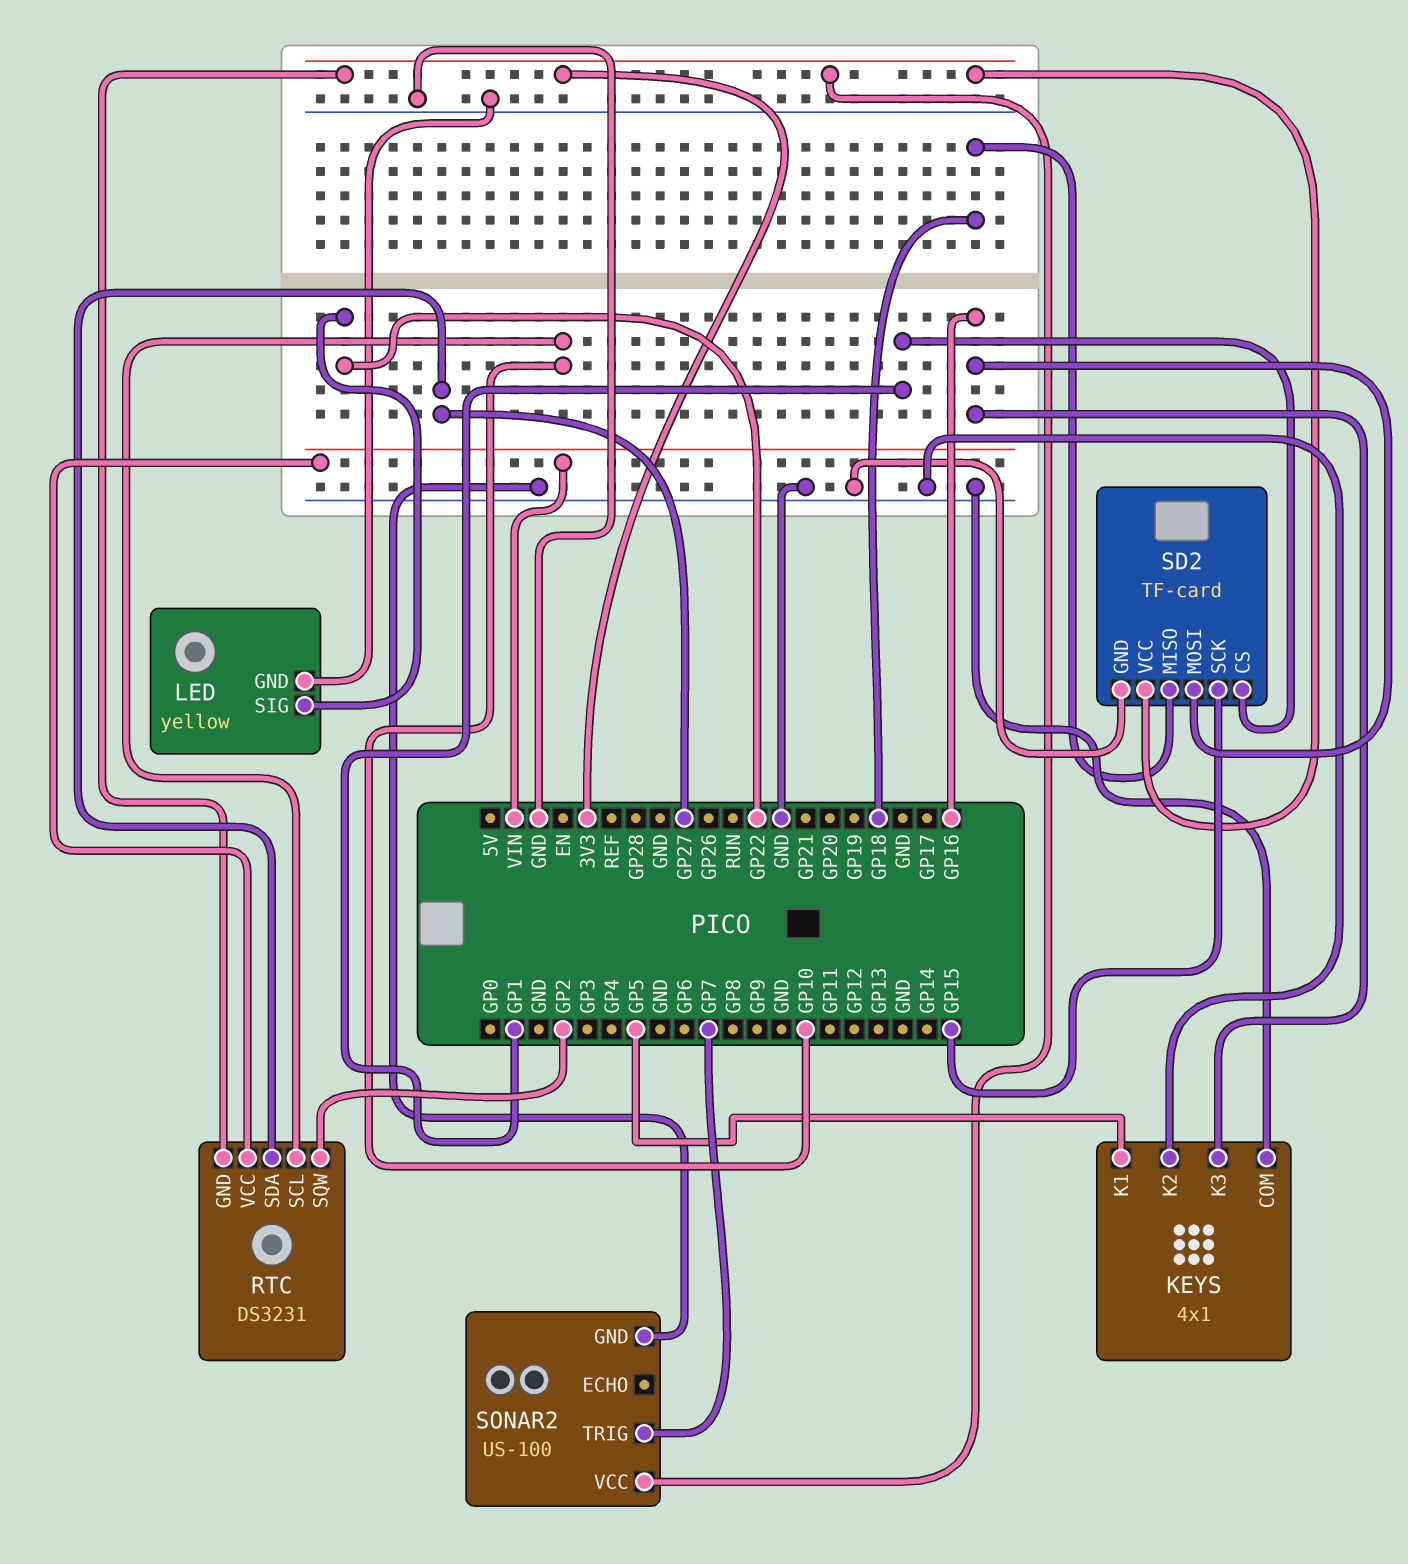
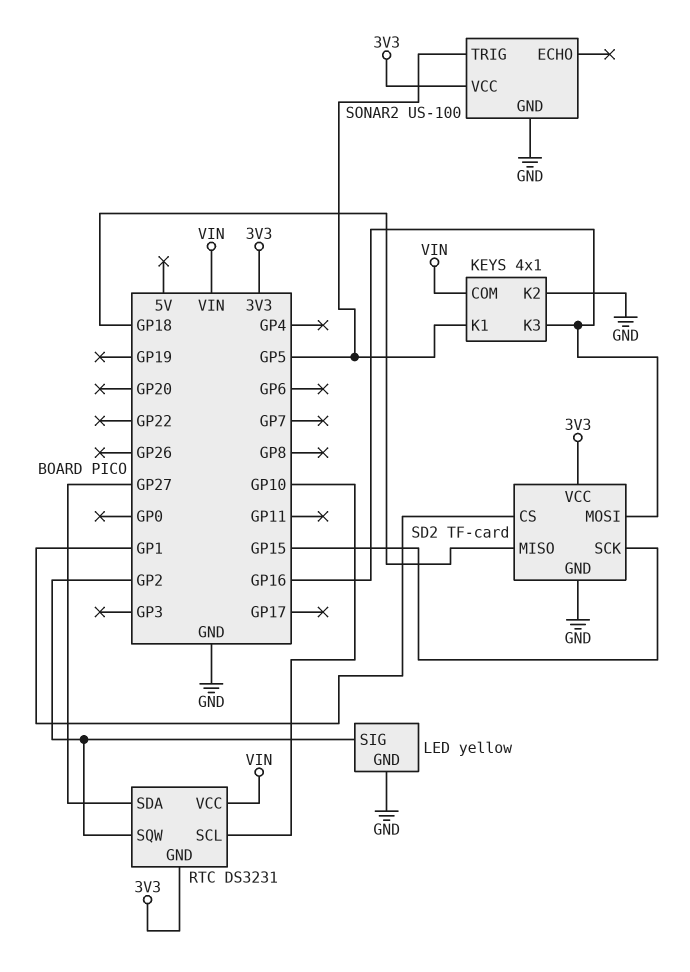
KEYS pin COM: GND -> VIN
LED pin SIG: GP22 -> GP2
SONAR2 pin TRIG: GP7 -> GP5

